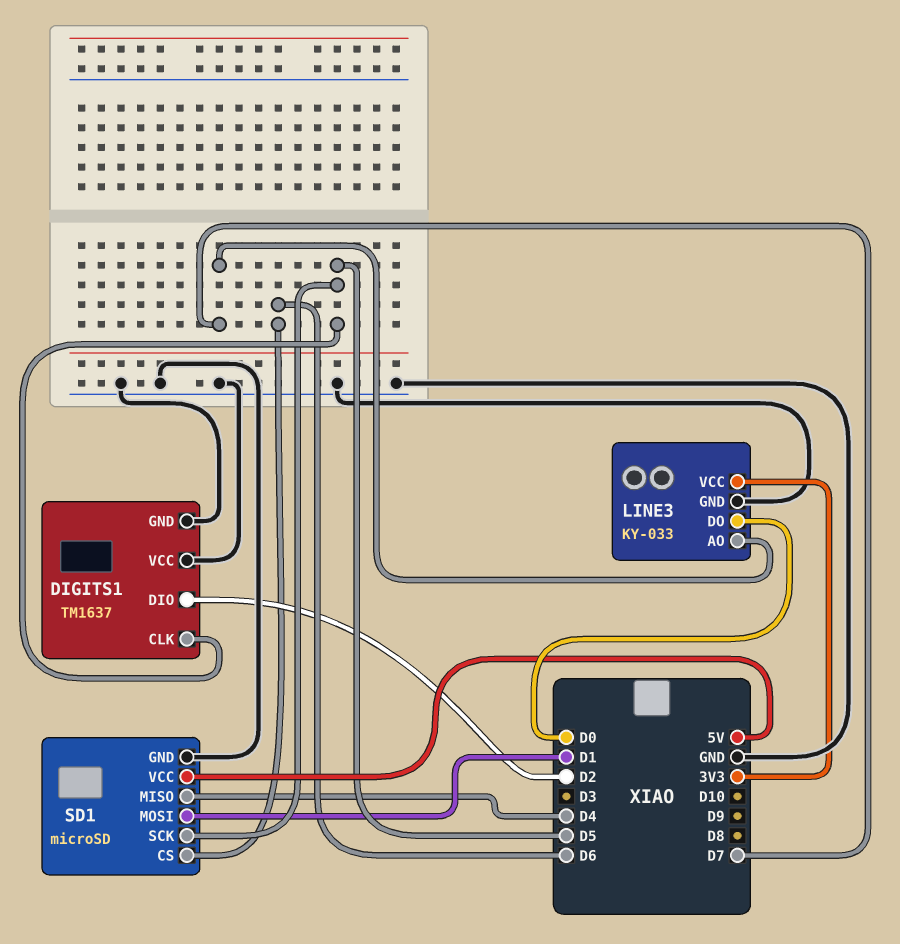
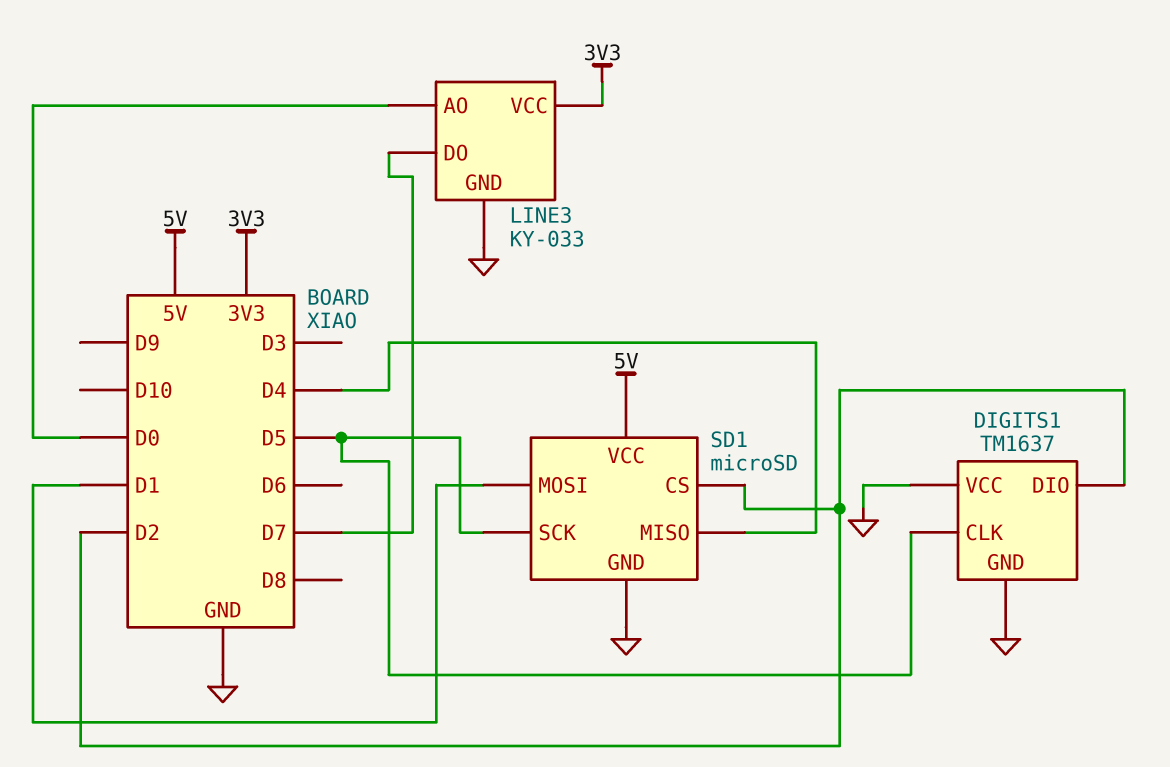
LINE3 pin AO: D7 -> D0
LINE3 pin DO: D0 -> D7
SD1 pin CS: D6 -> D2

